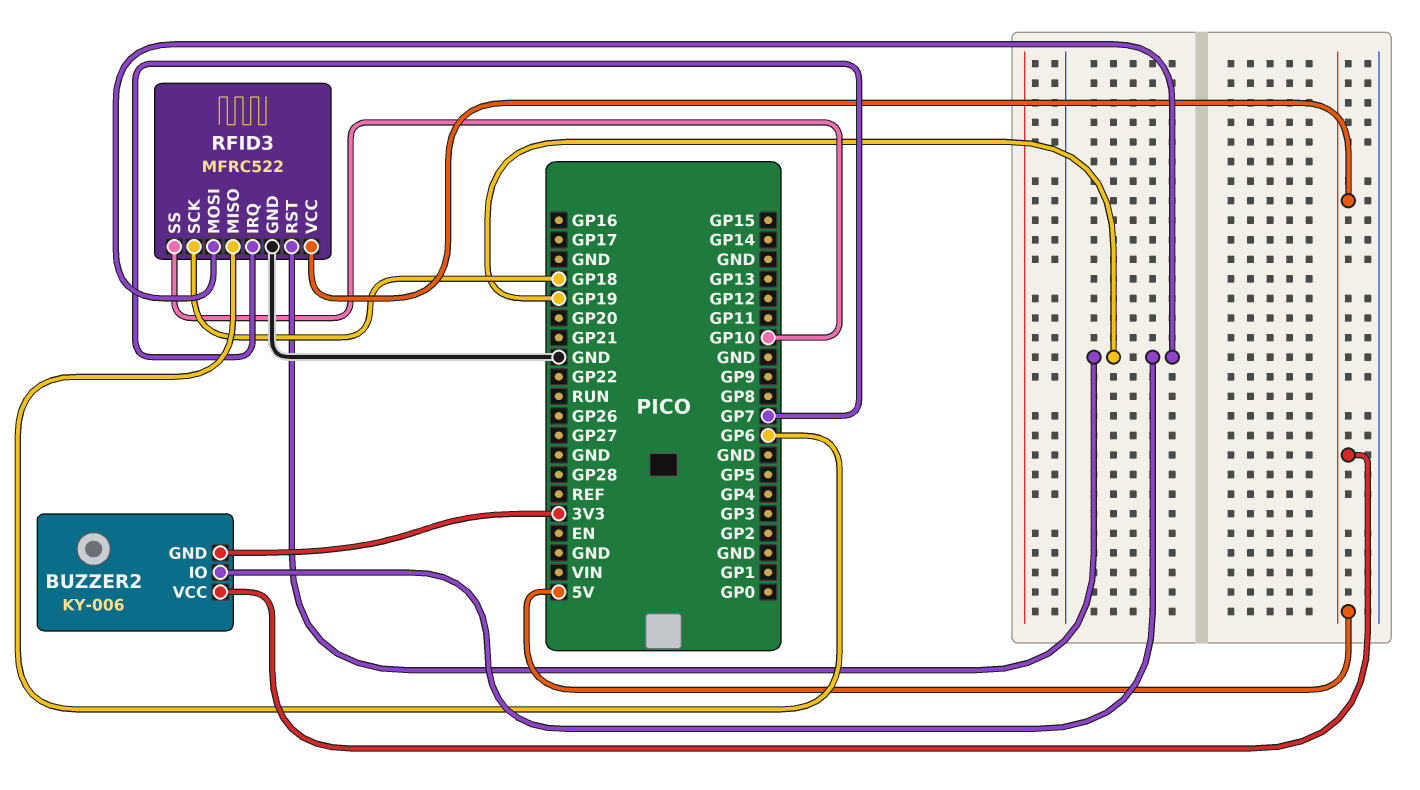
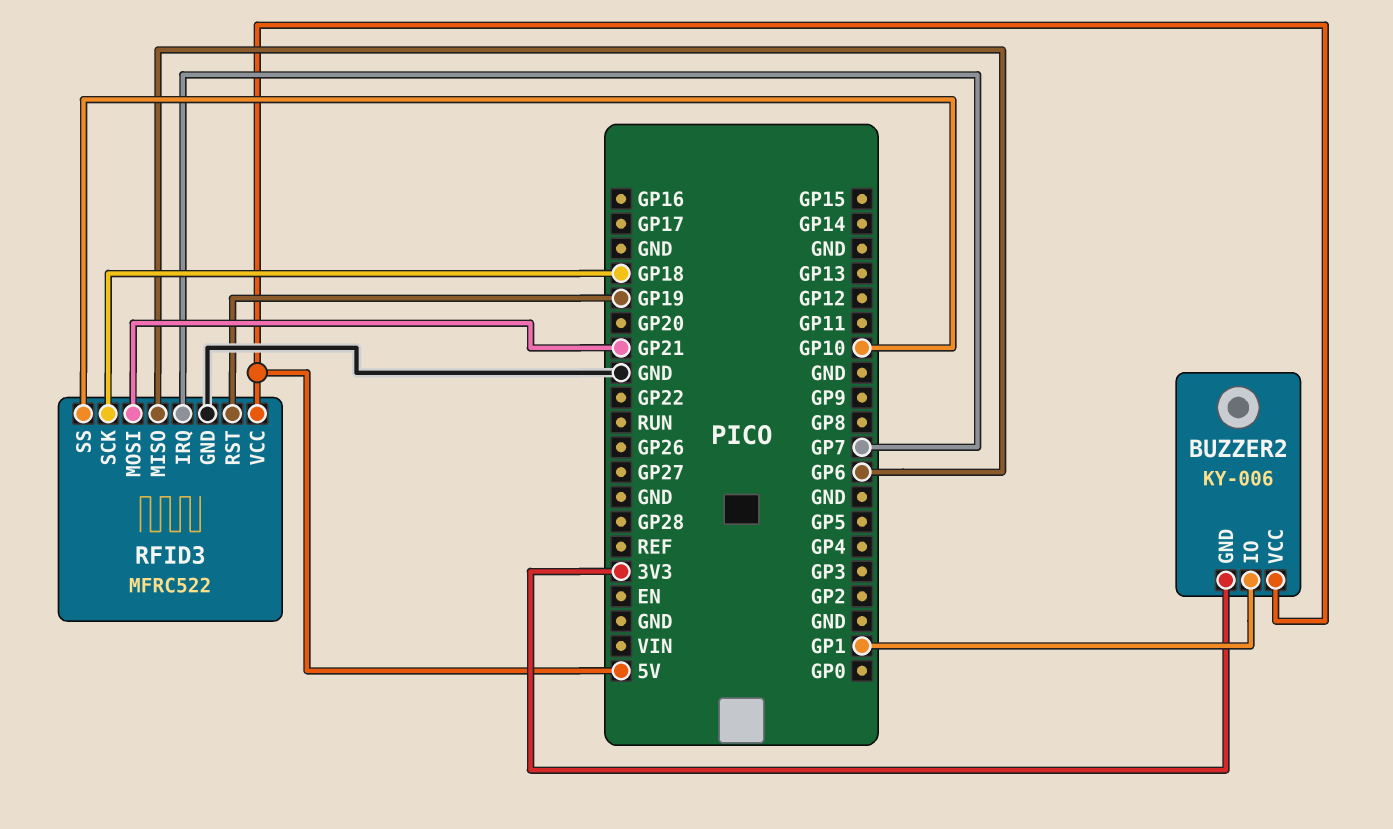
BUZZER2 pin IO: GP19 -> GP1
RFID3 pin MOSI: GP19 -> GP21

